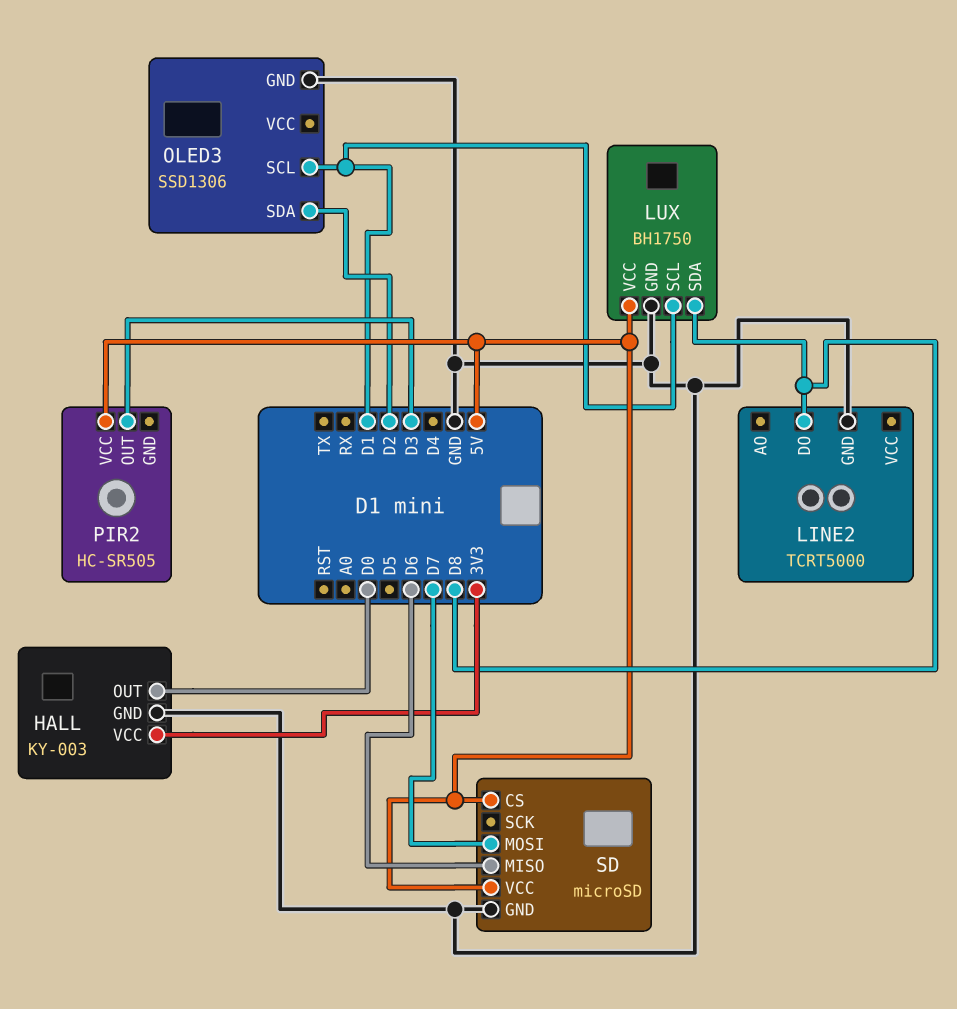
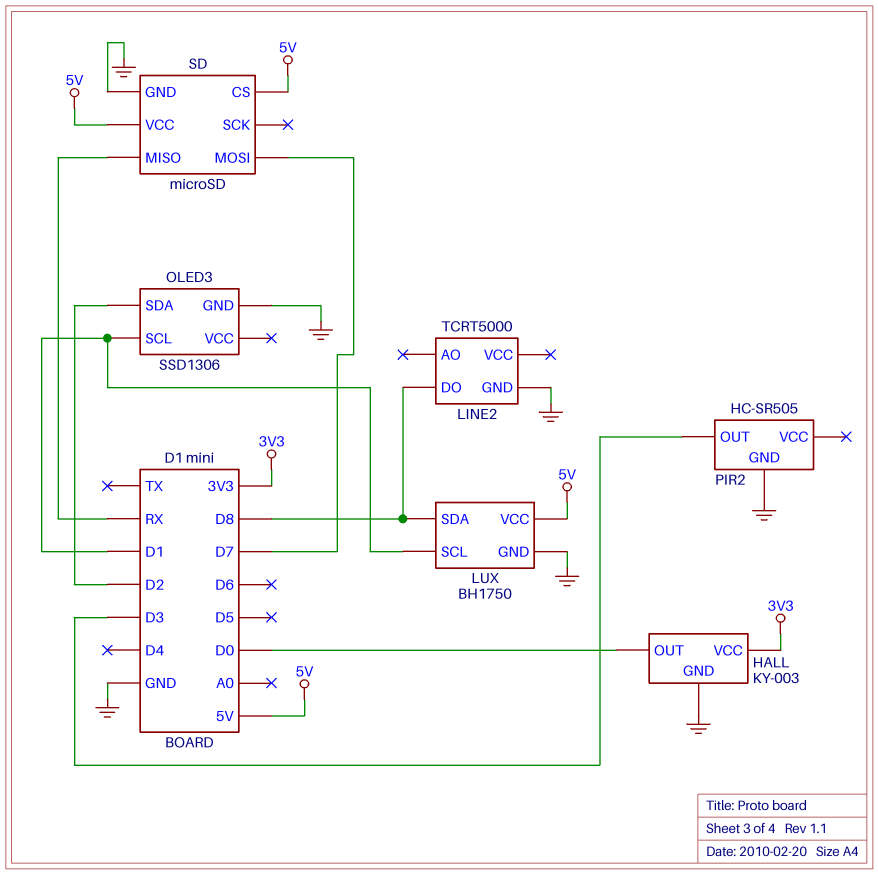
PIR2 pin GND: none -> GND
PIR2 pin VCC: 5V -> none
SD pin MISO: D6 -> RX

